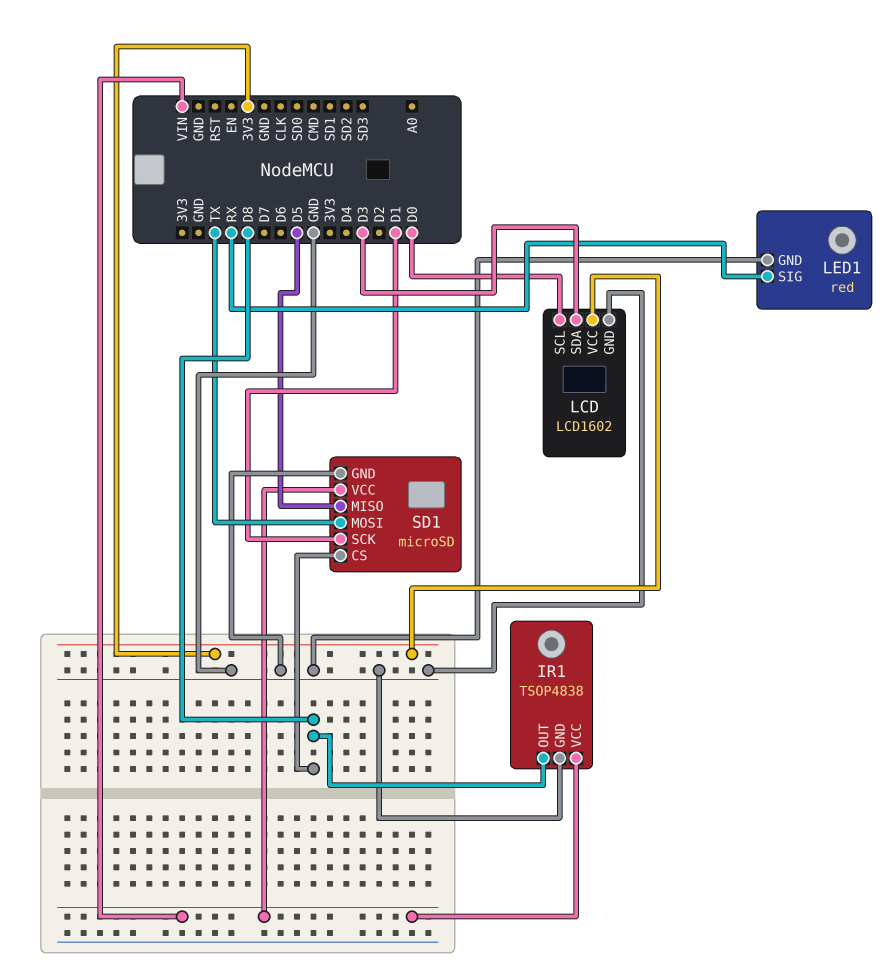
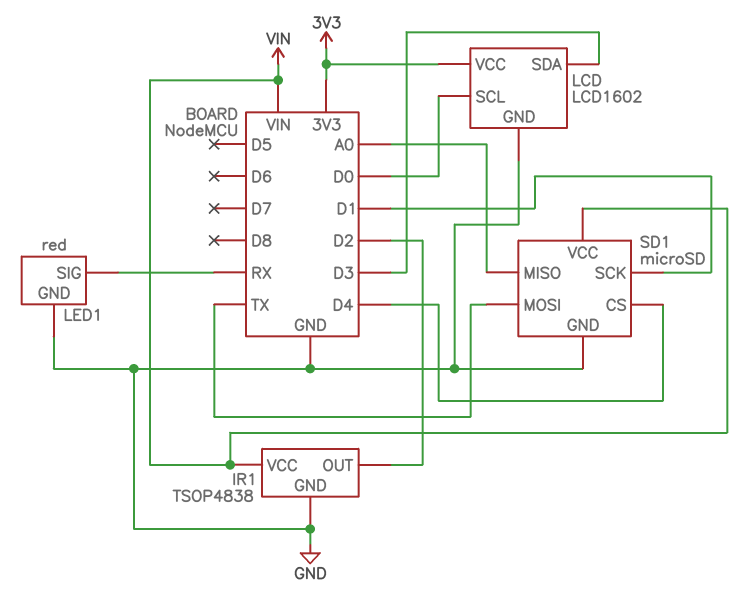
IR1 pin OUT: D8 -> D2
SD1 pin CS: D8 -> D4
SD1 pin MISO: D5 -> A0

